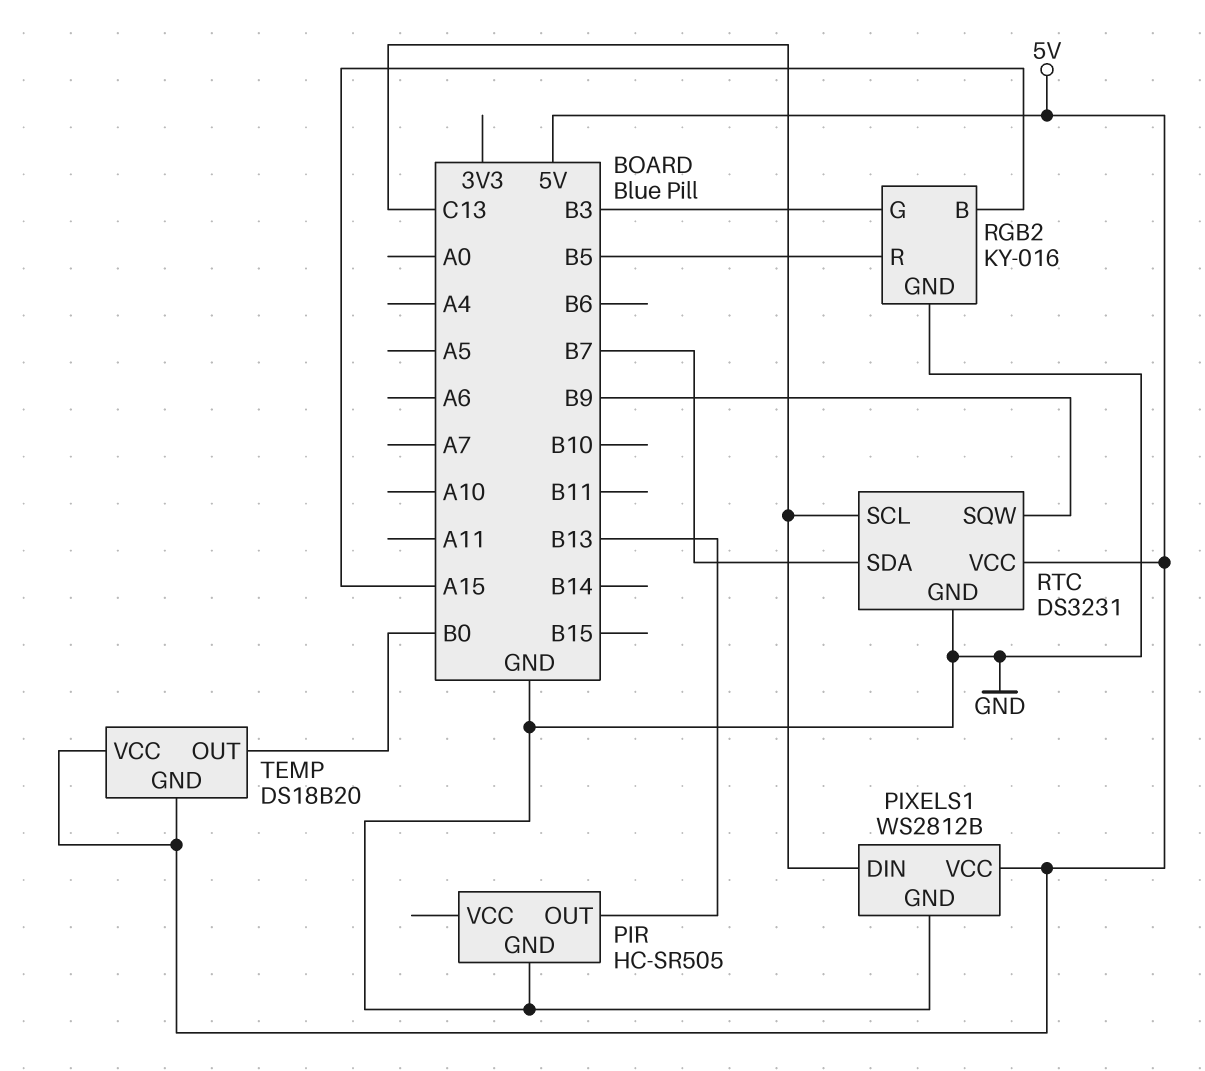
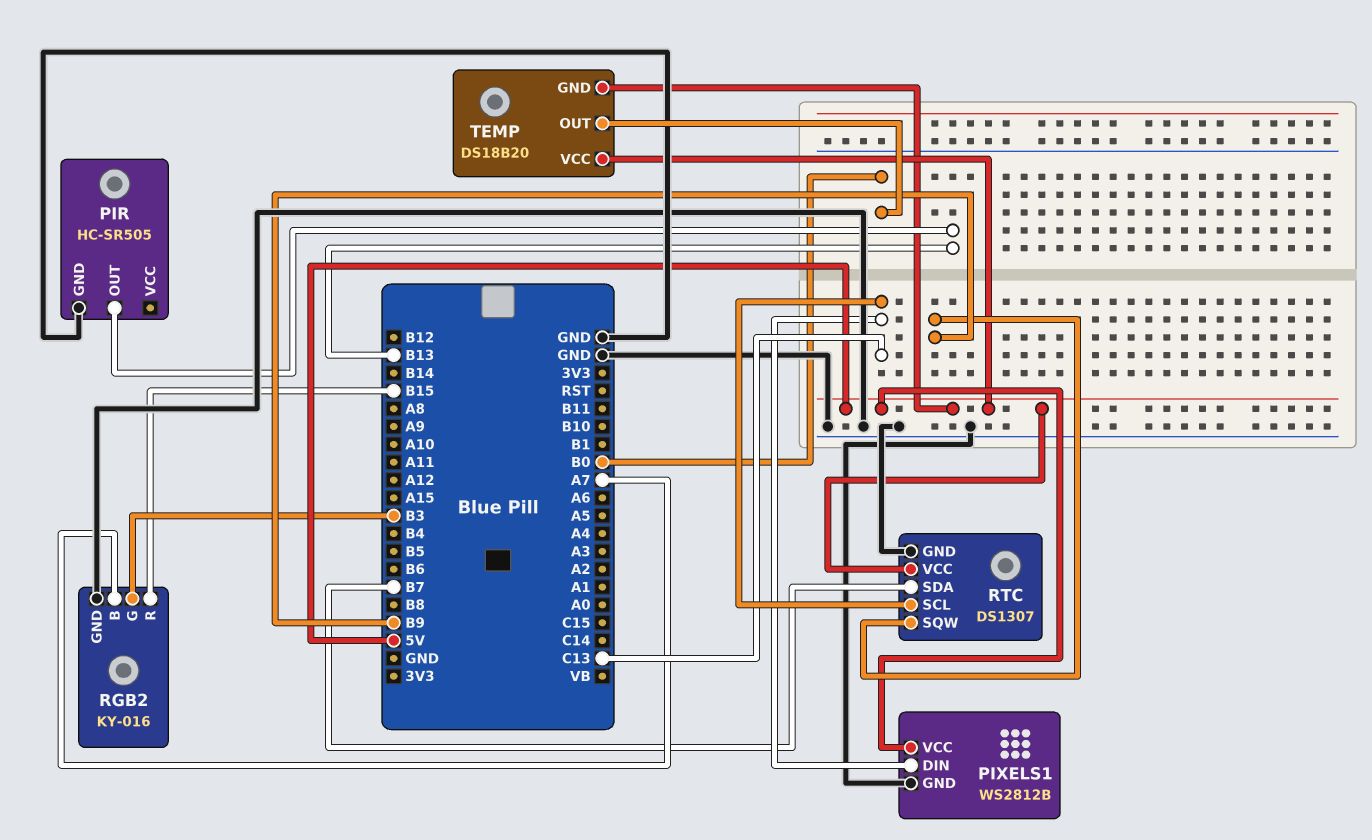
RGB2 pin B: A15 -> A7
RGB2 pin R: B5 -> B15
RTC: DS3231 -> DS1307

